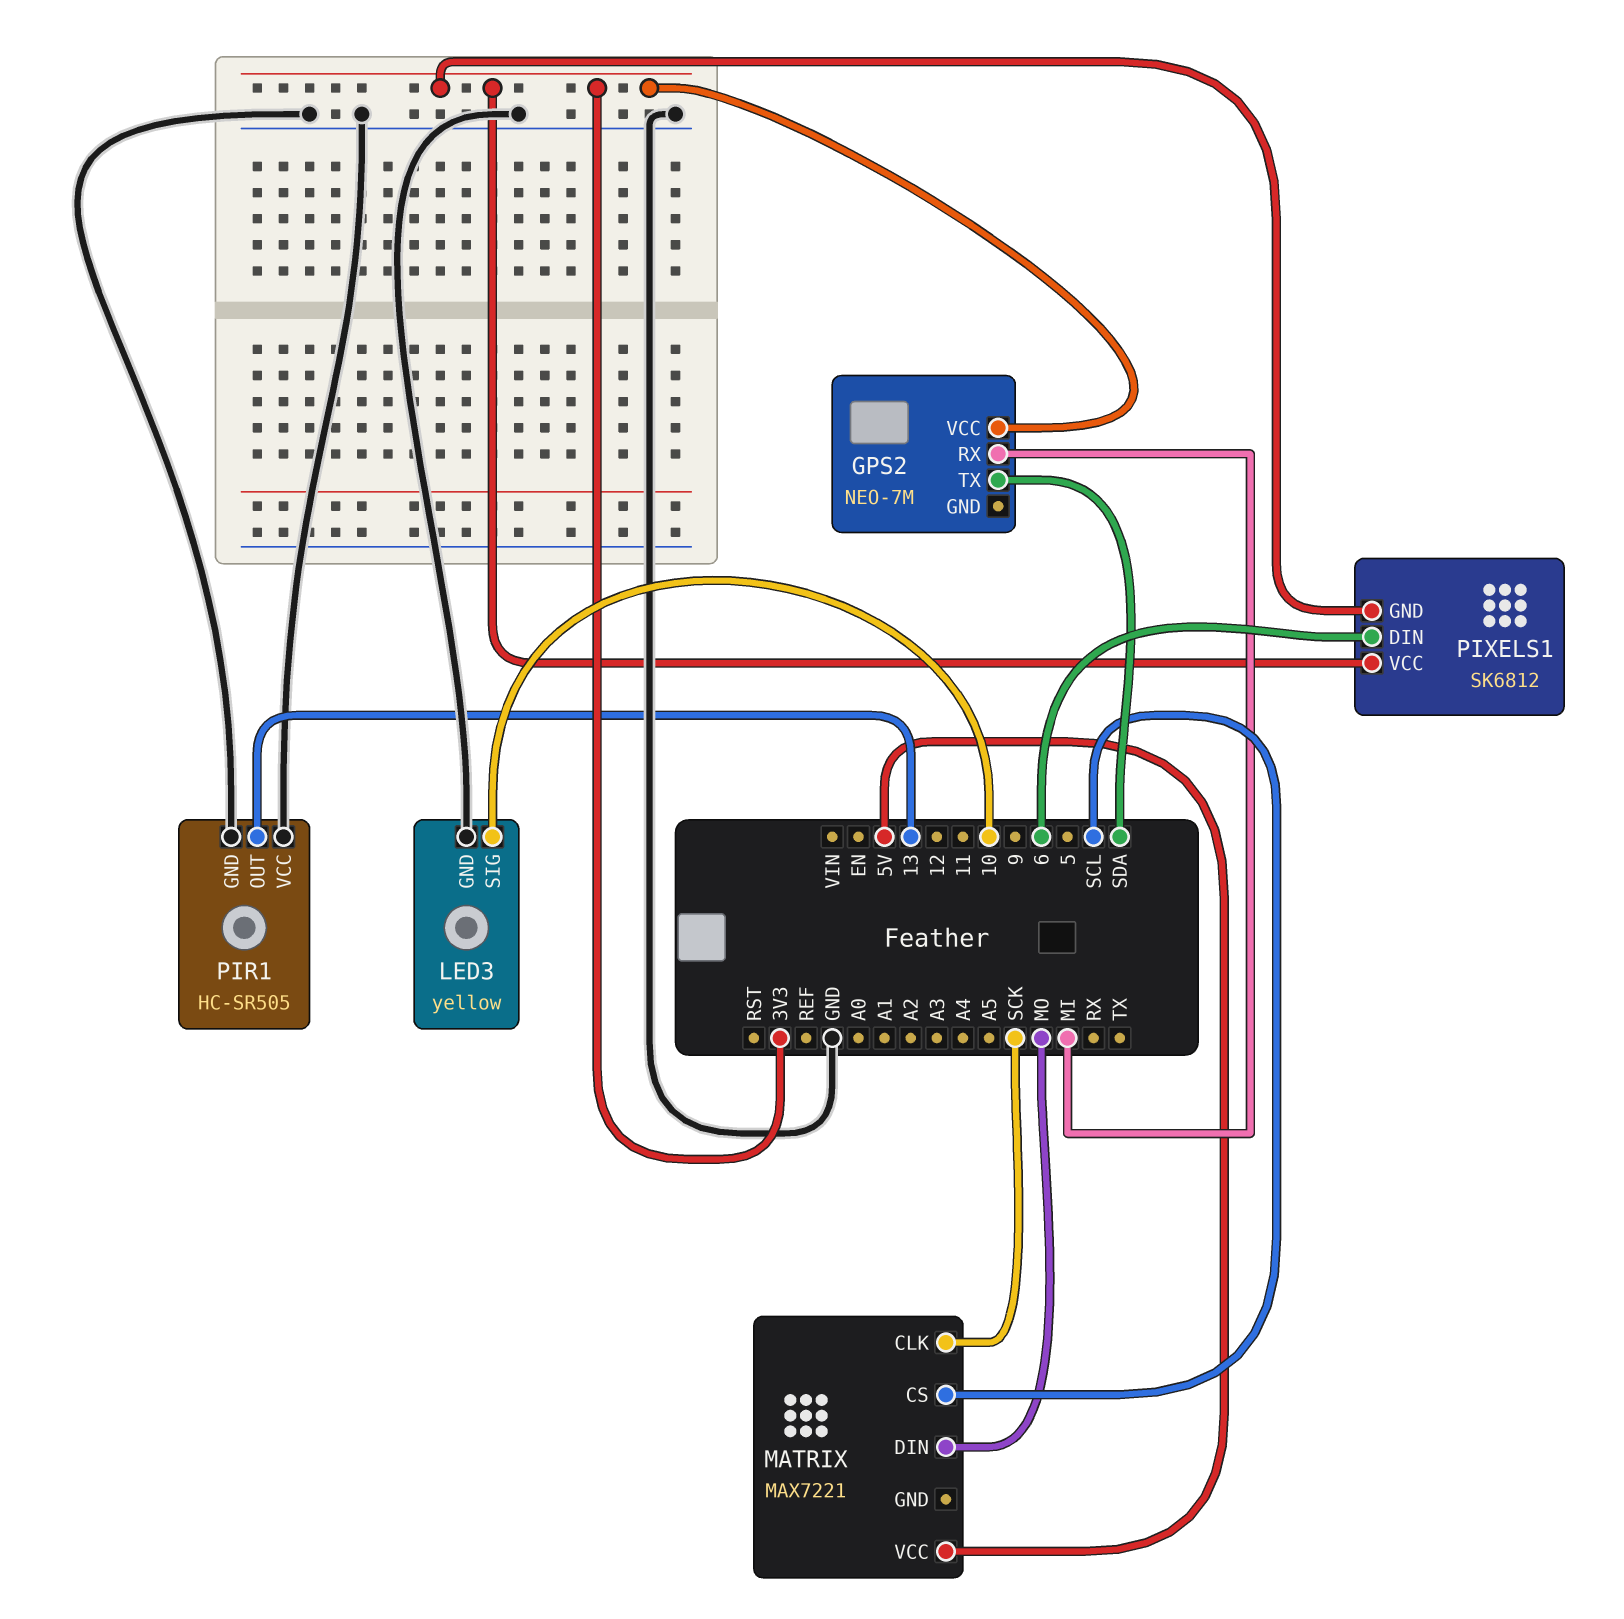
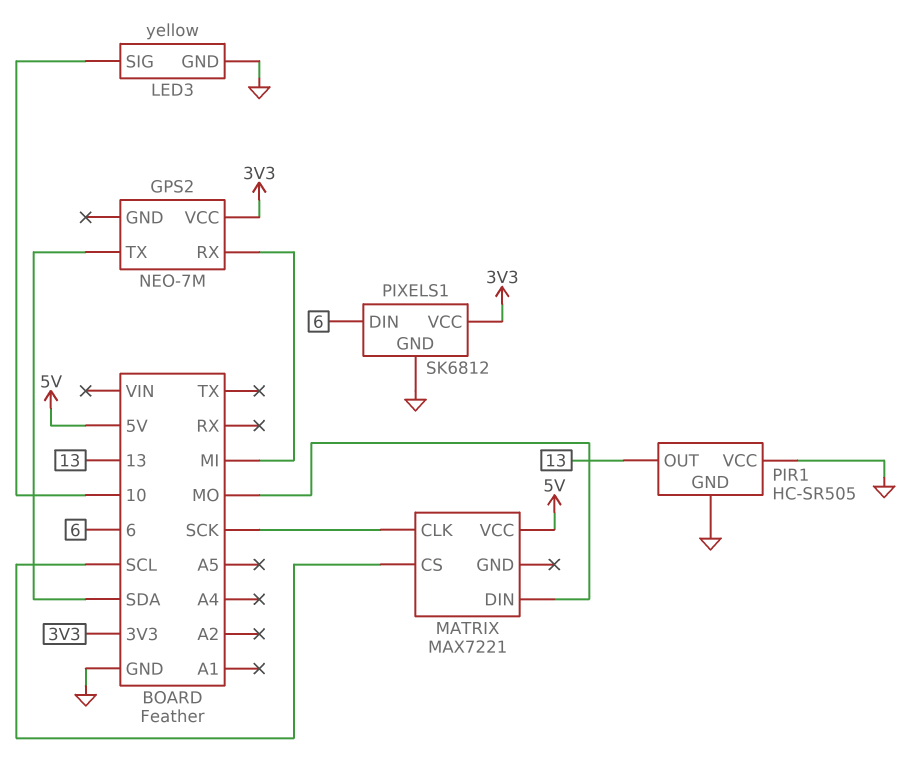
PIXELS1 pin GND: 3V3 -> GND

